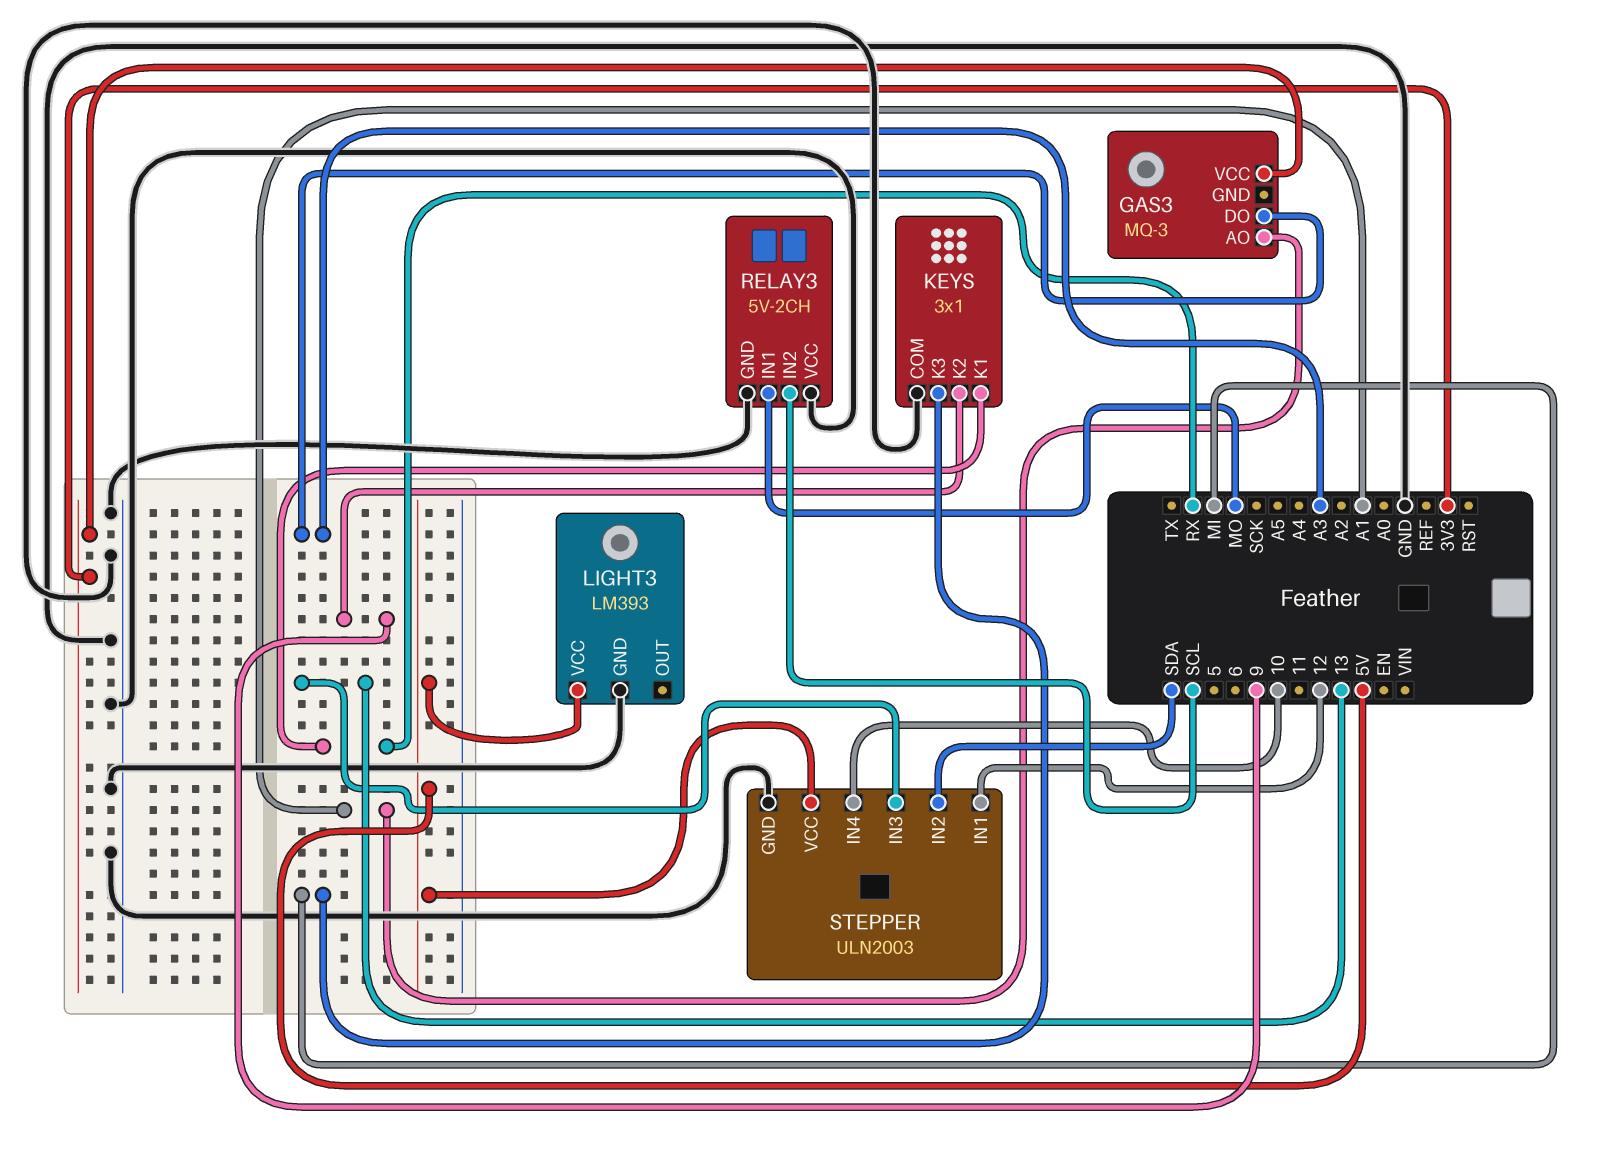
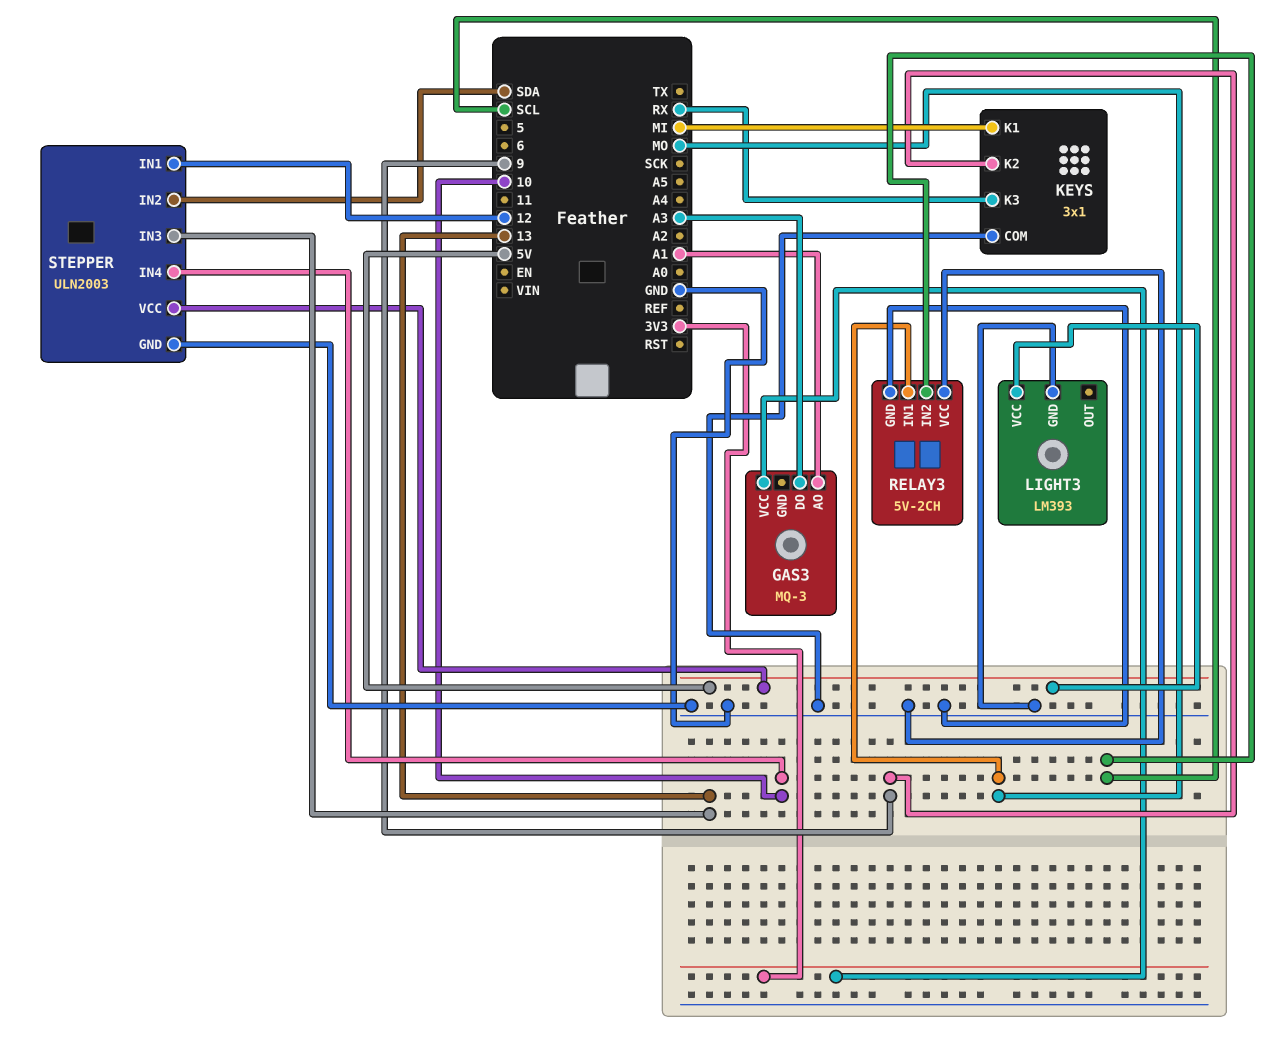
KEYS pin K1: RX -> MI
KEYS pin K3: MI -> RX

